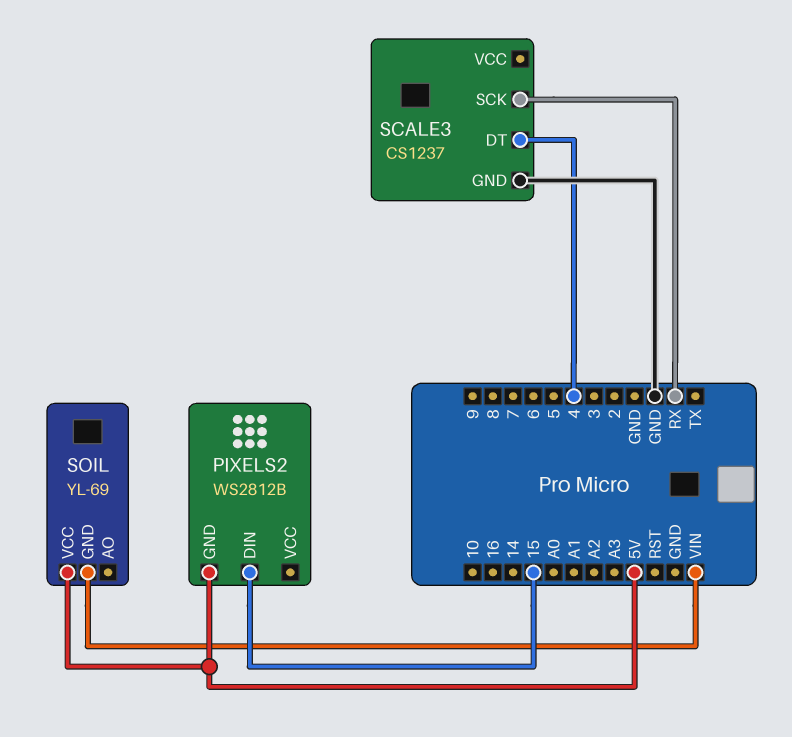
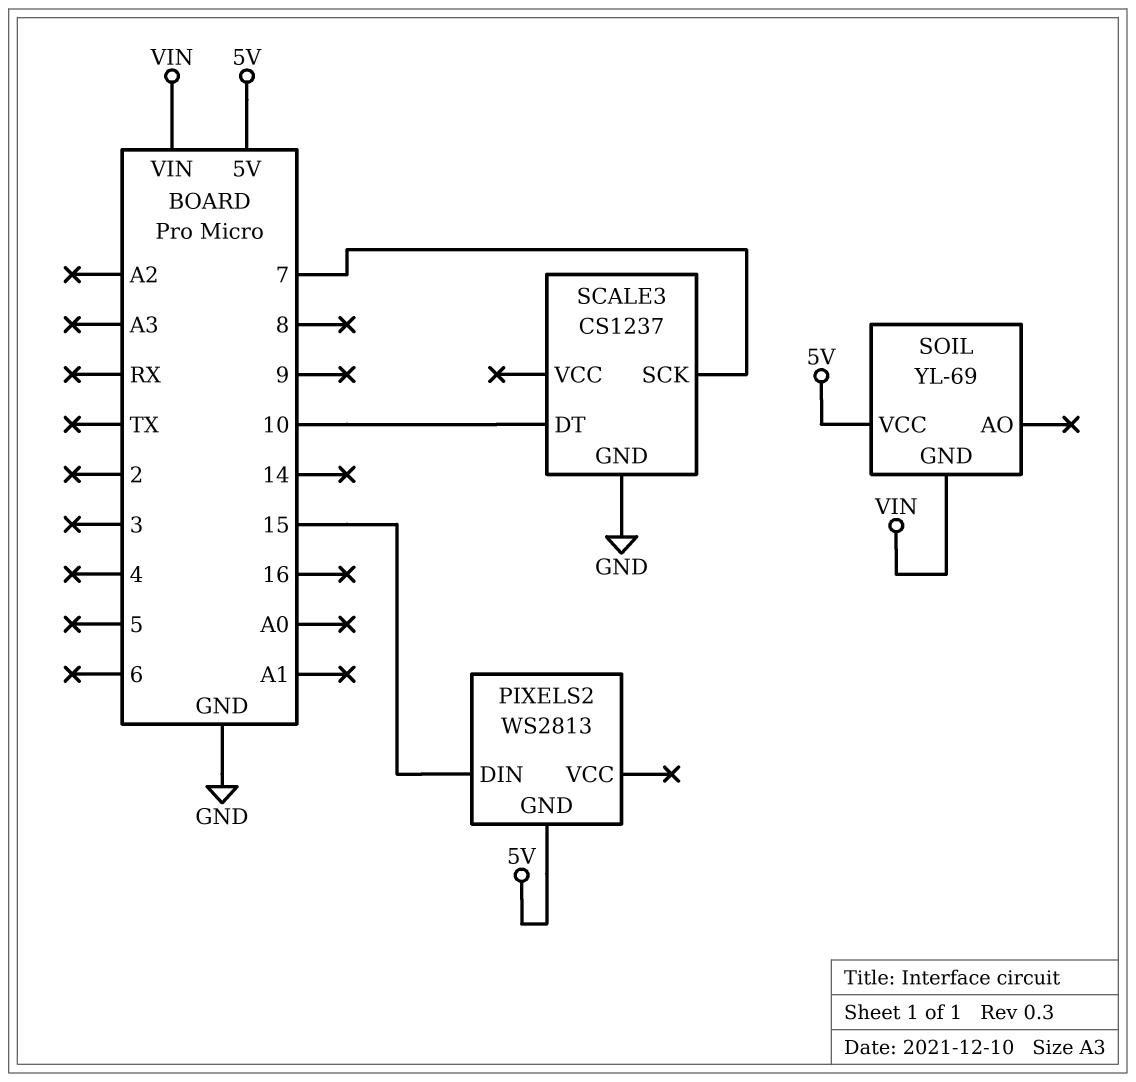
PIXELS2: WS2812B -> WS2813
SCALE3 pin DT: 4 -> 10
SCALE3 pin SCK: RX -> 7

